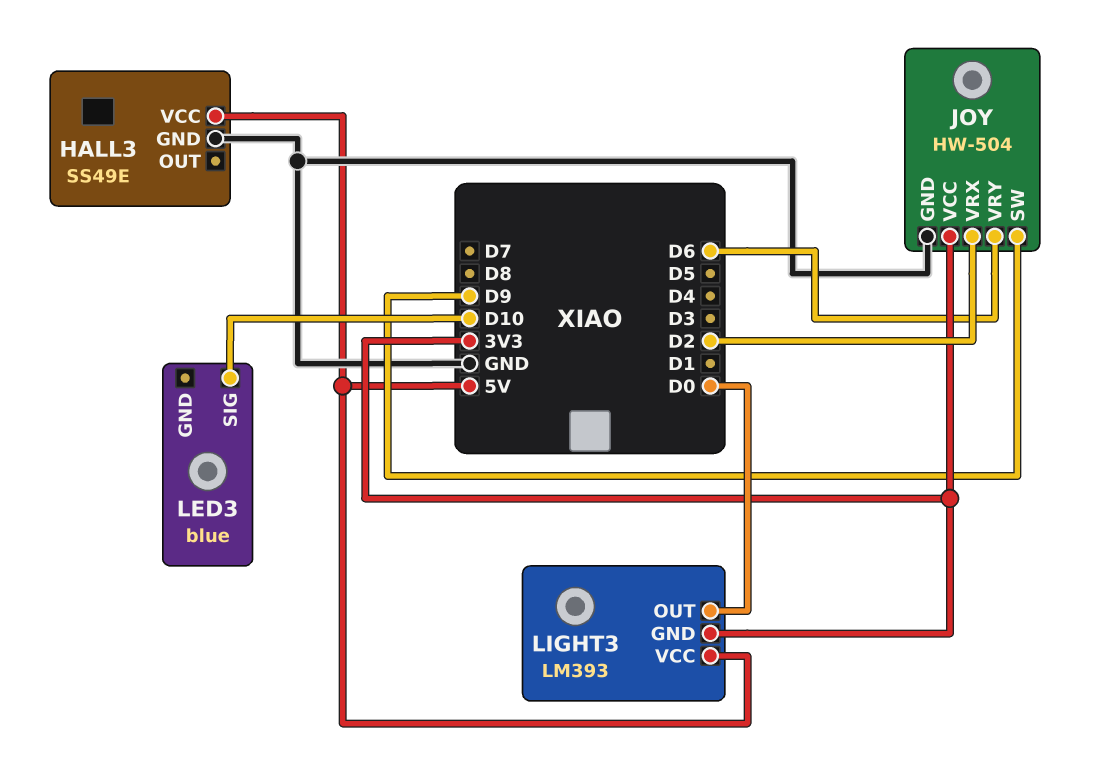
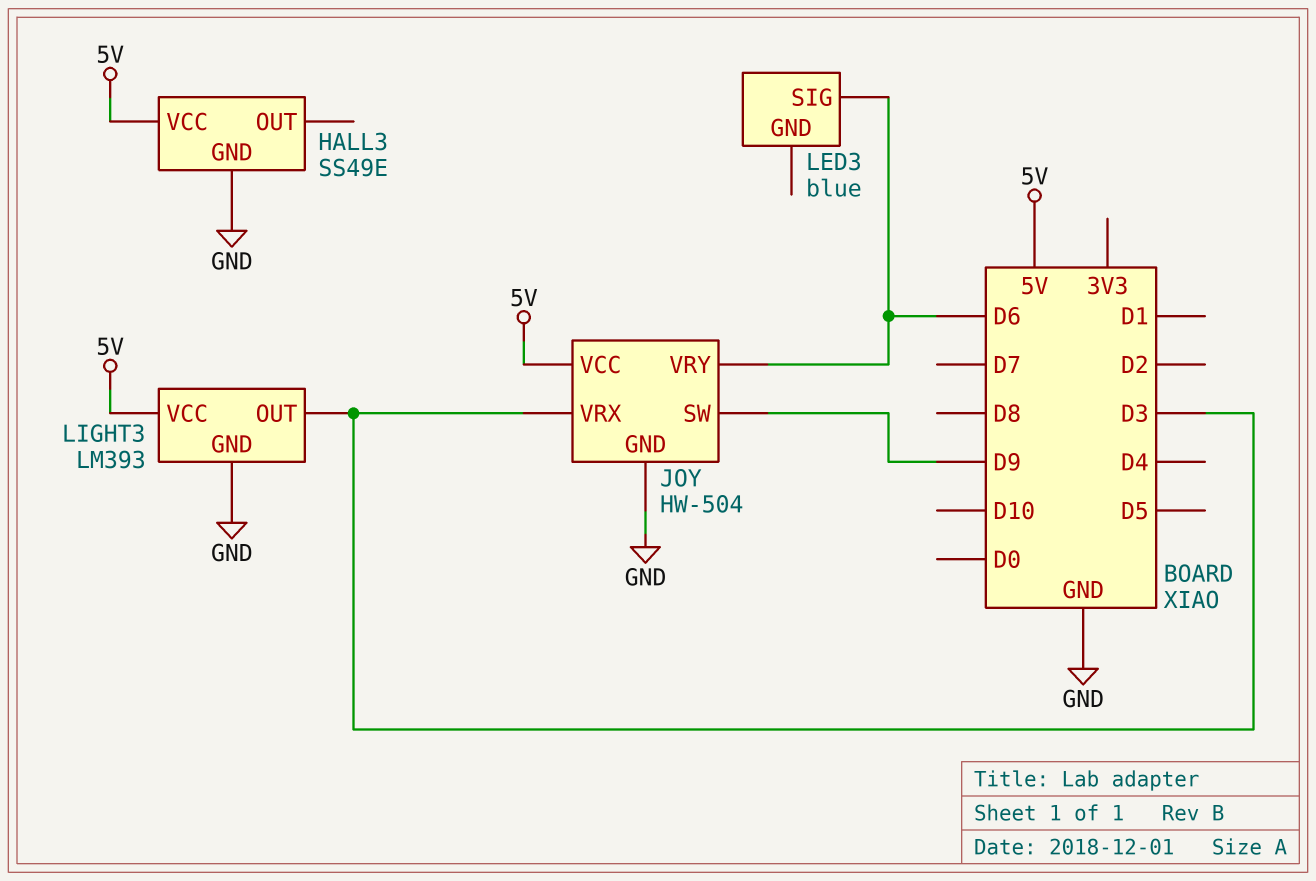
JOY pin VCC: 3V3 -> 5V
JOY pin VRX: D2 -> D3
LED3 pin SIG: D10 -> D6
LIGHT3 pin GND: 3V3 -> GND
LIGHT3 pin OUT: D0 -> D3

